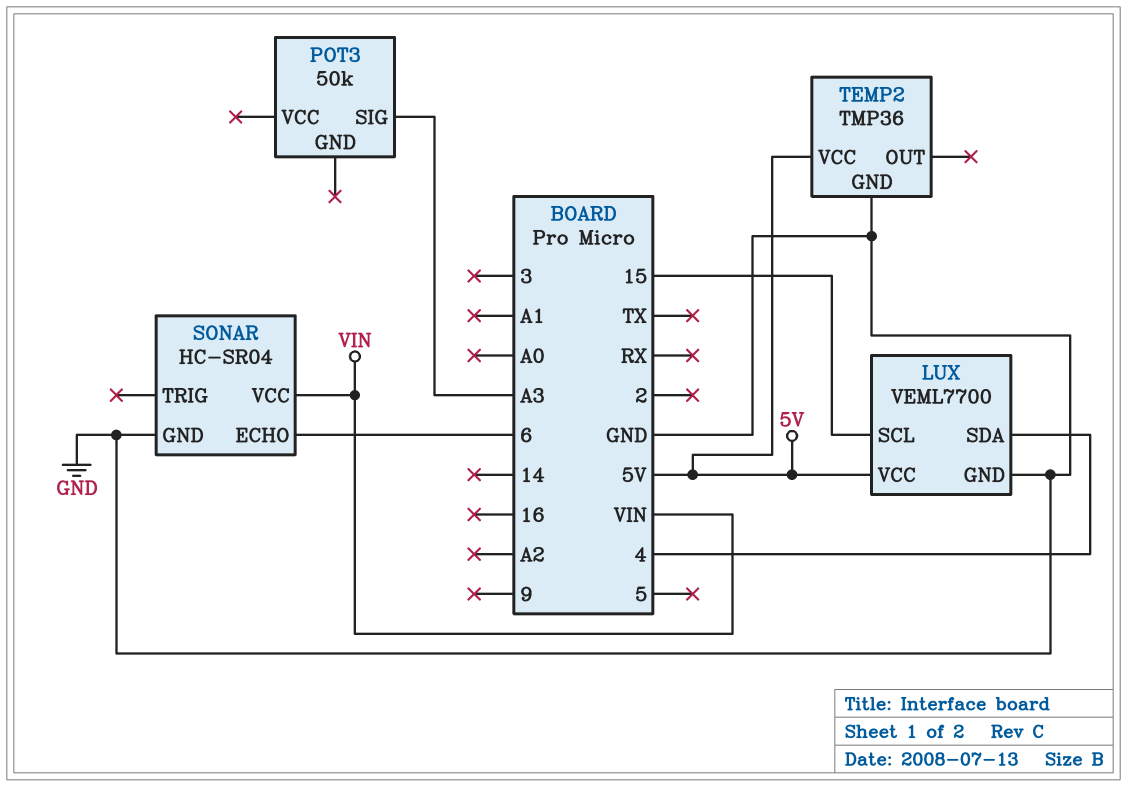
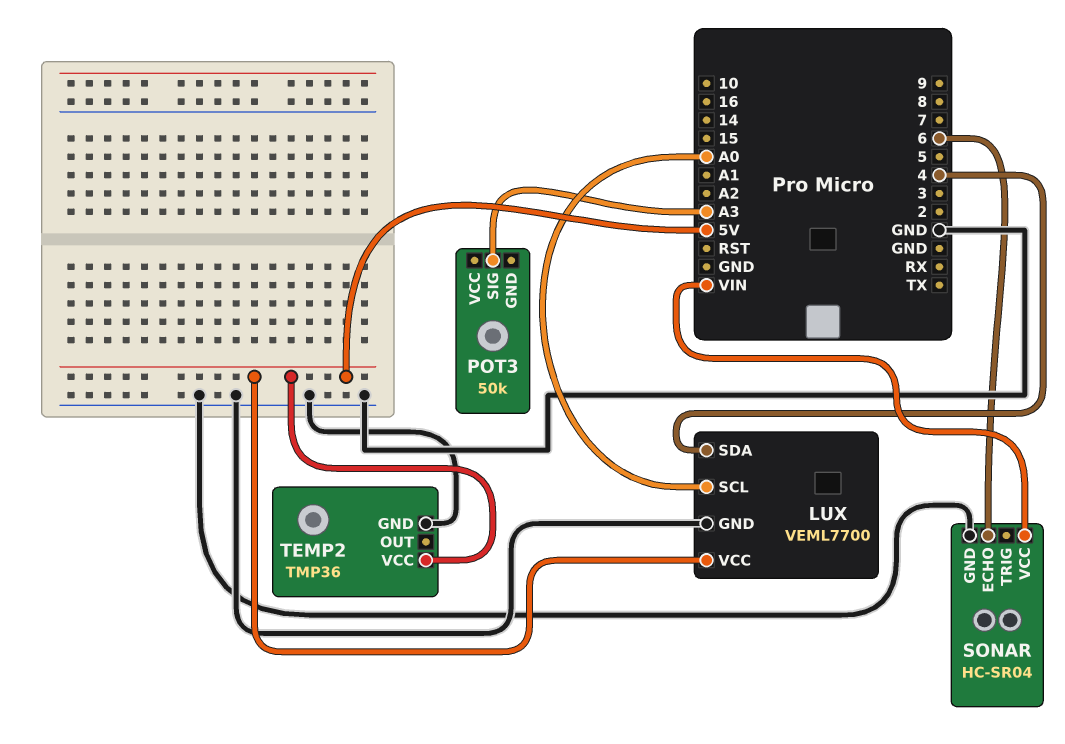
LUX pin SCL: 15 -> A0

